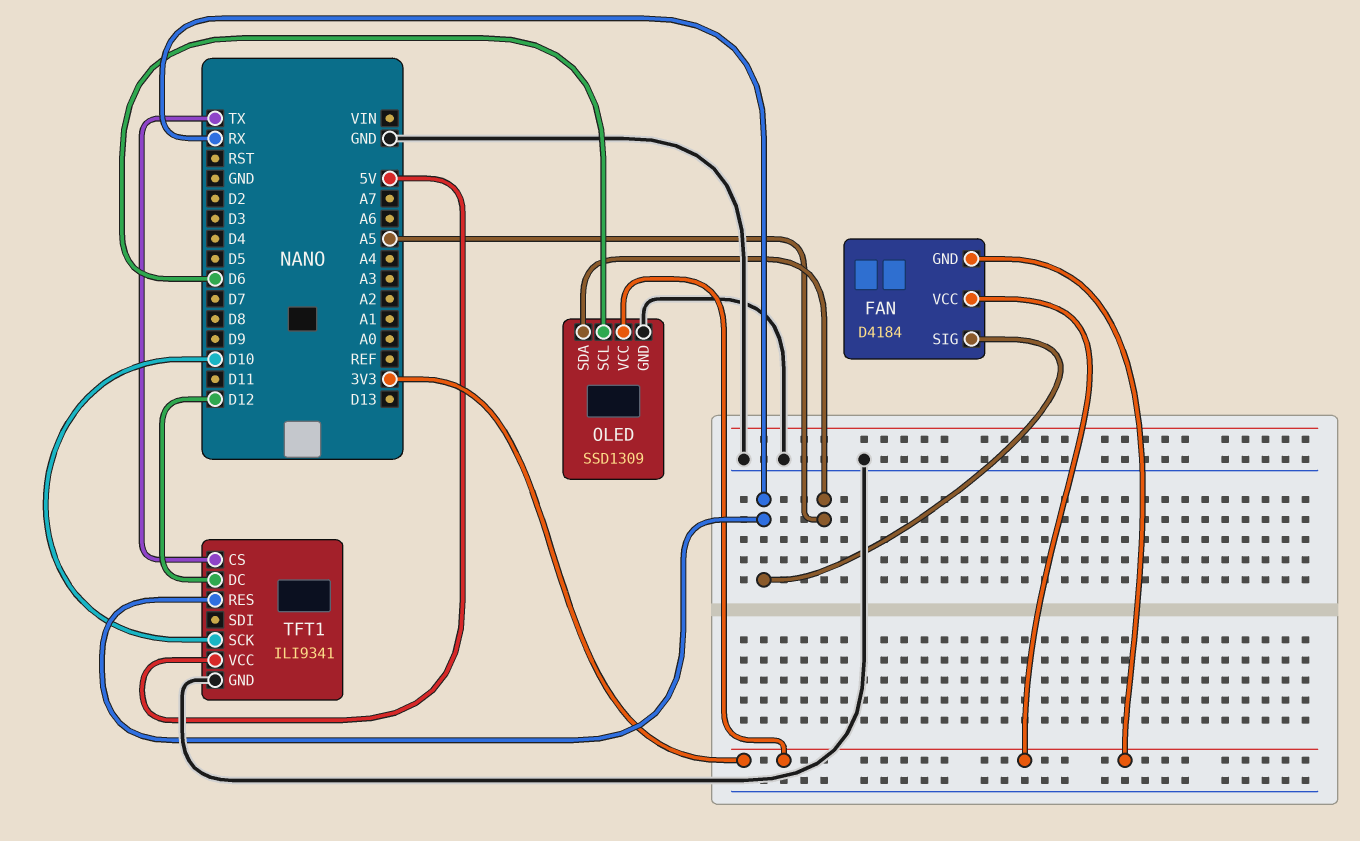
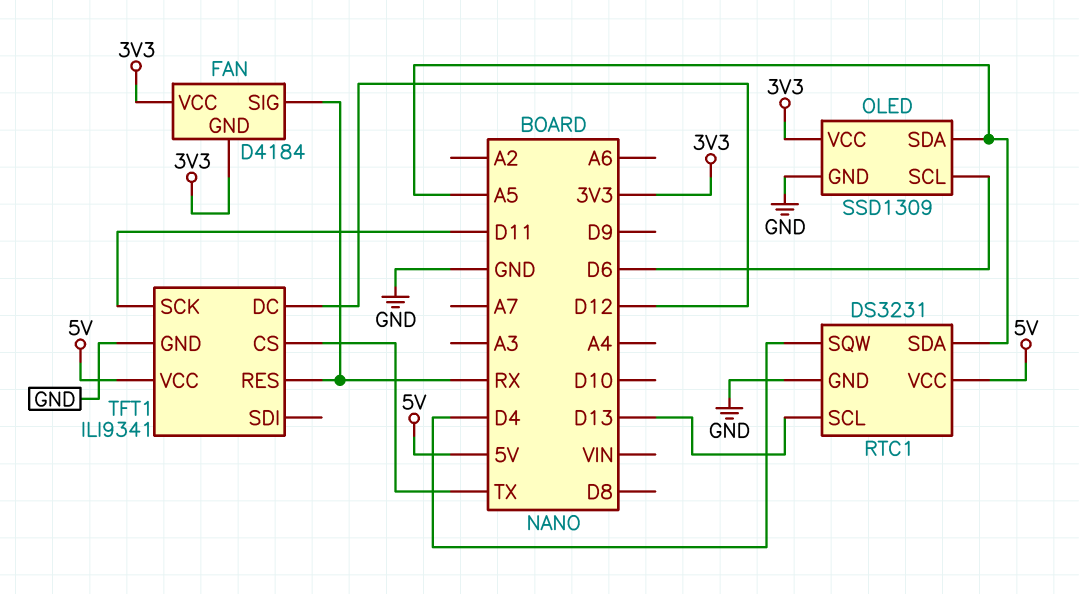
RTC1: none -> DS3231
RTC1 pin GND: none -> GND
RTC1 pin SCL: none -> D13
RTC1 pin SDA: none -> A5
RTC1 pin SQW: none -> D4
RTC1 pin VCC: none -> 5V
TFT1 pin SCK: D10 -> D11

